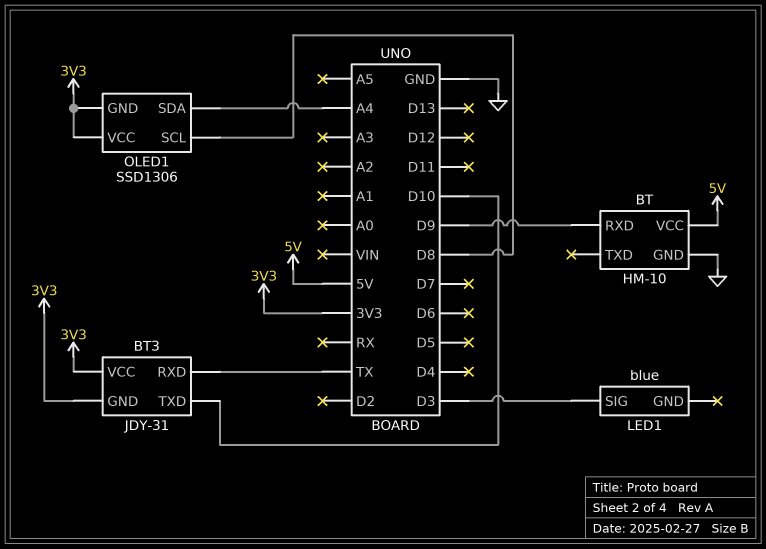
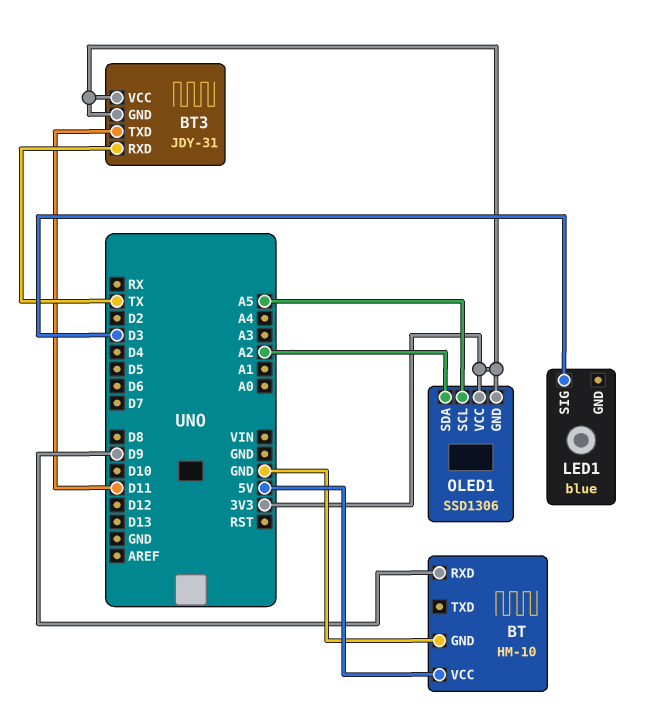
BT3 pin TXD: D10 -> D11
OLED1 pin SCL: D8 -> A5
OLED1 pin SDA: A4 -> A2

